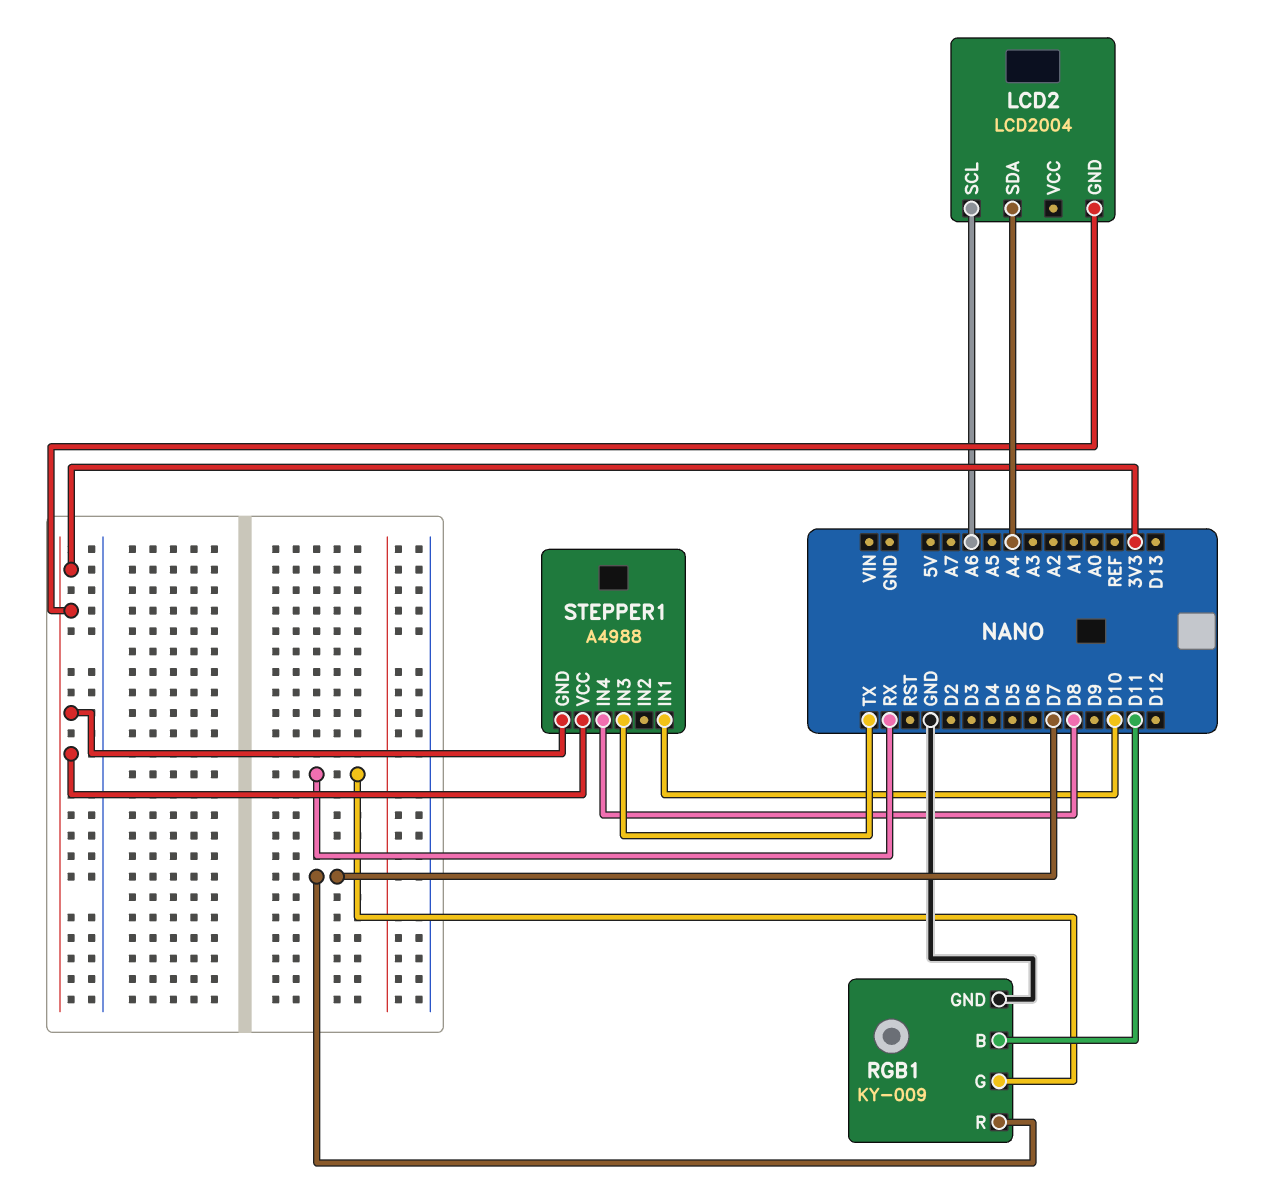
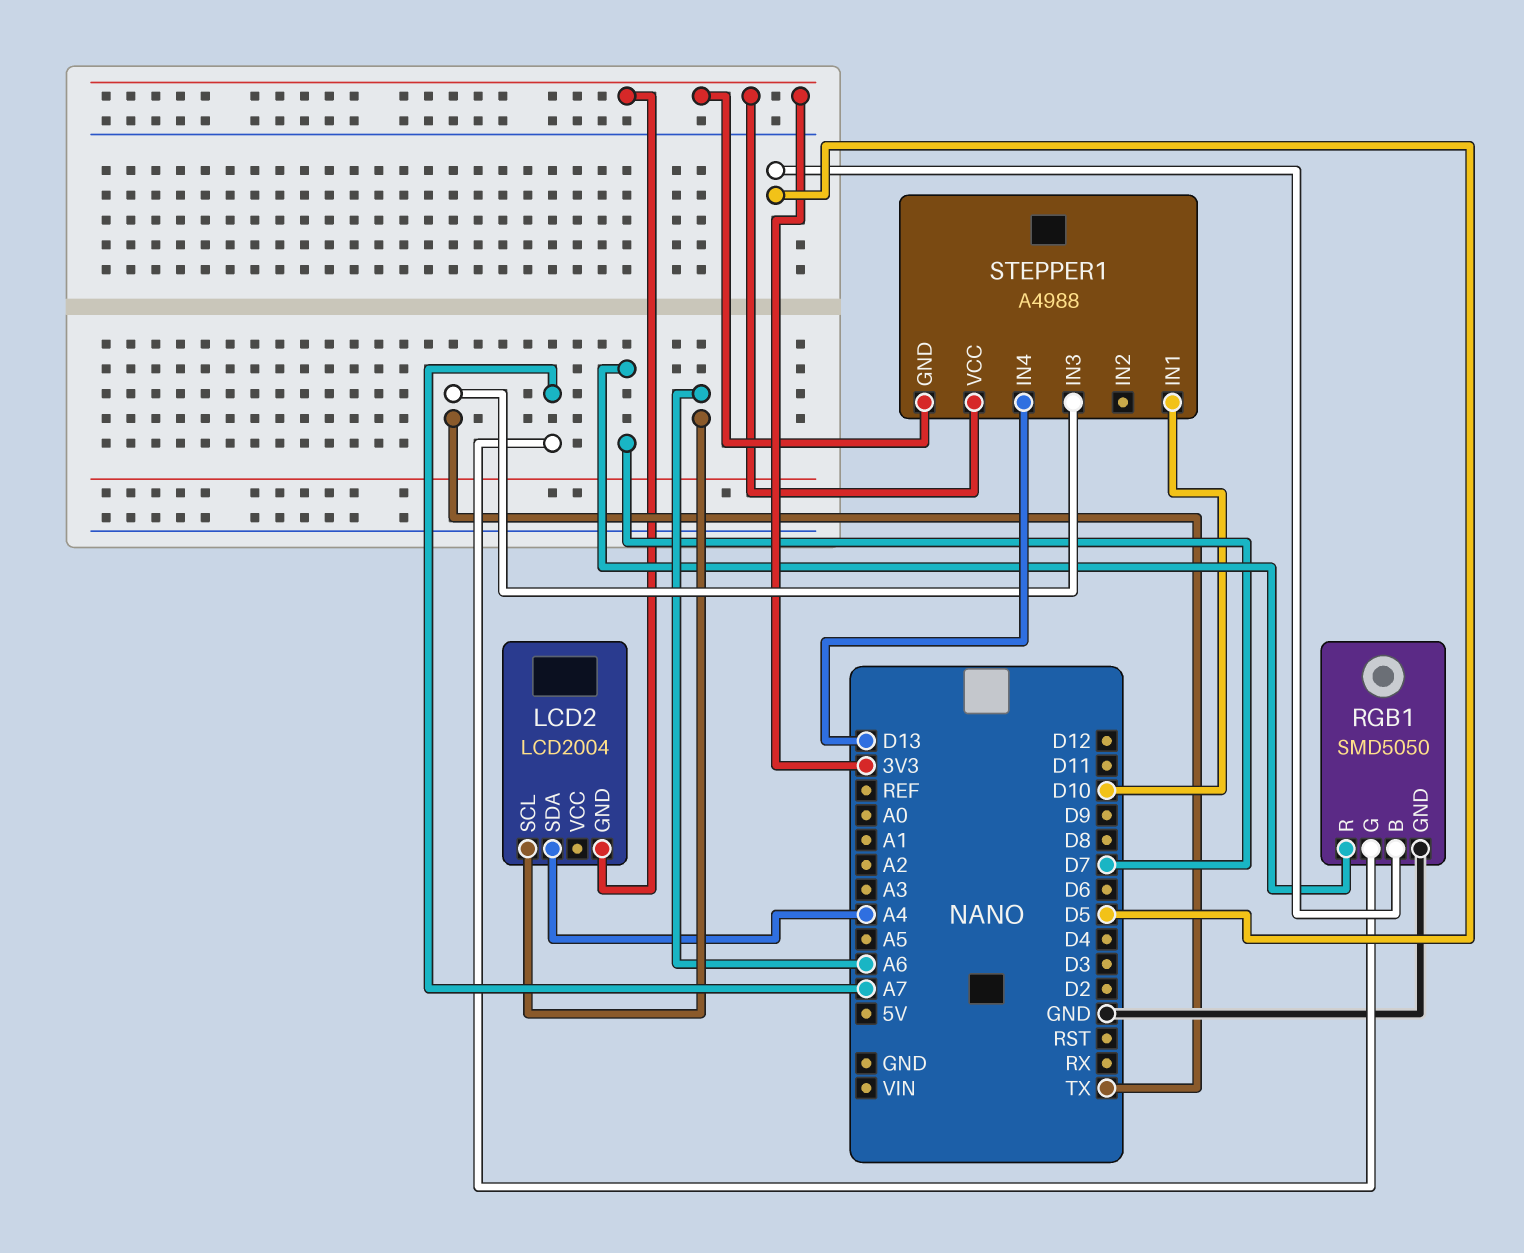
RGB1: KY-009 -> SMD5050
RGB1 pin B: D11 -> D5
RGB1 pin G: RX -> A7
STEPPER1 pin IN4: D8 -> D13

